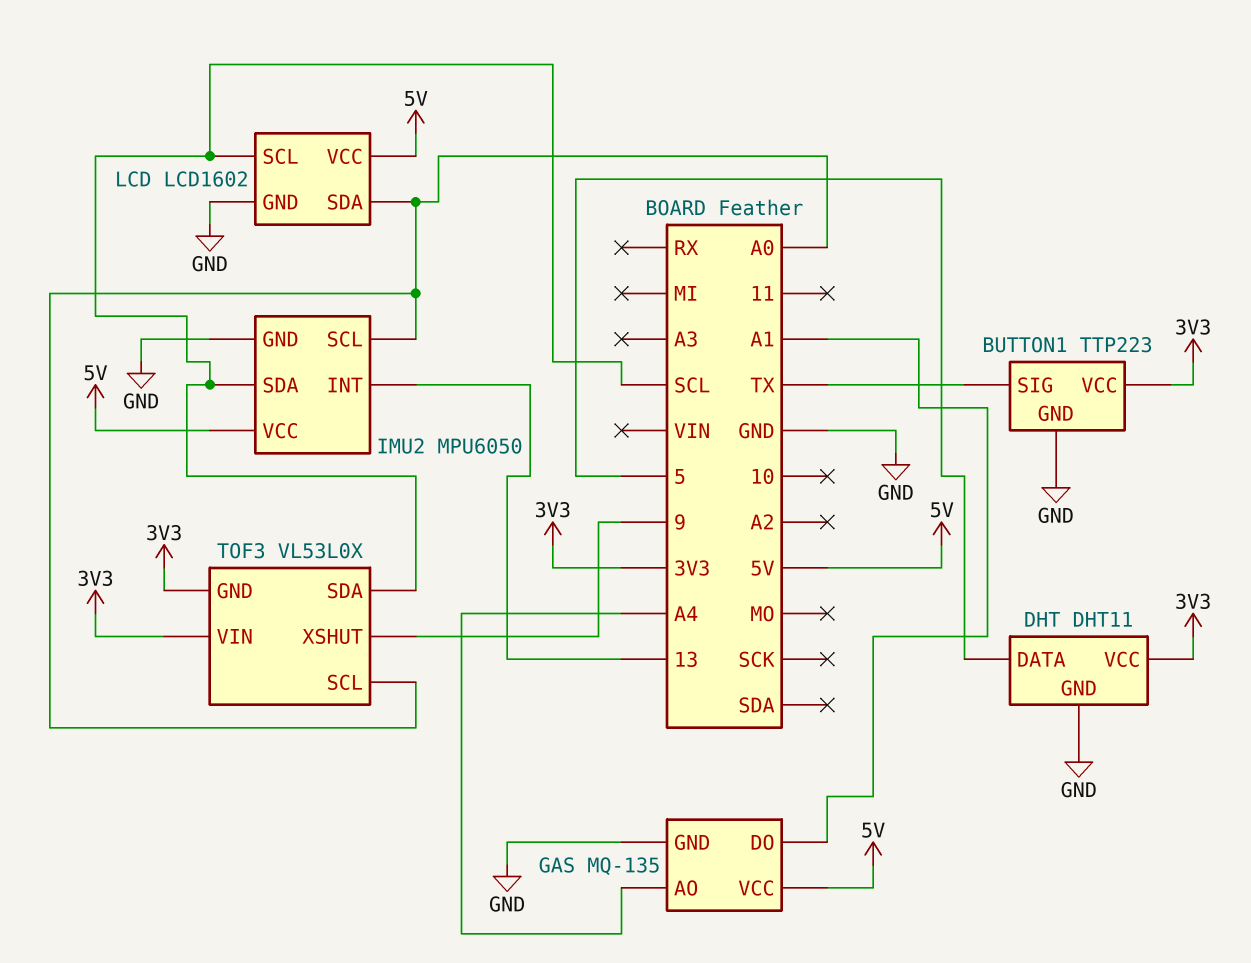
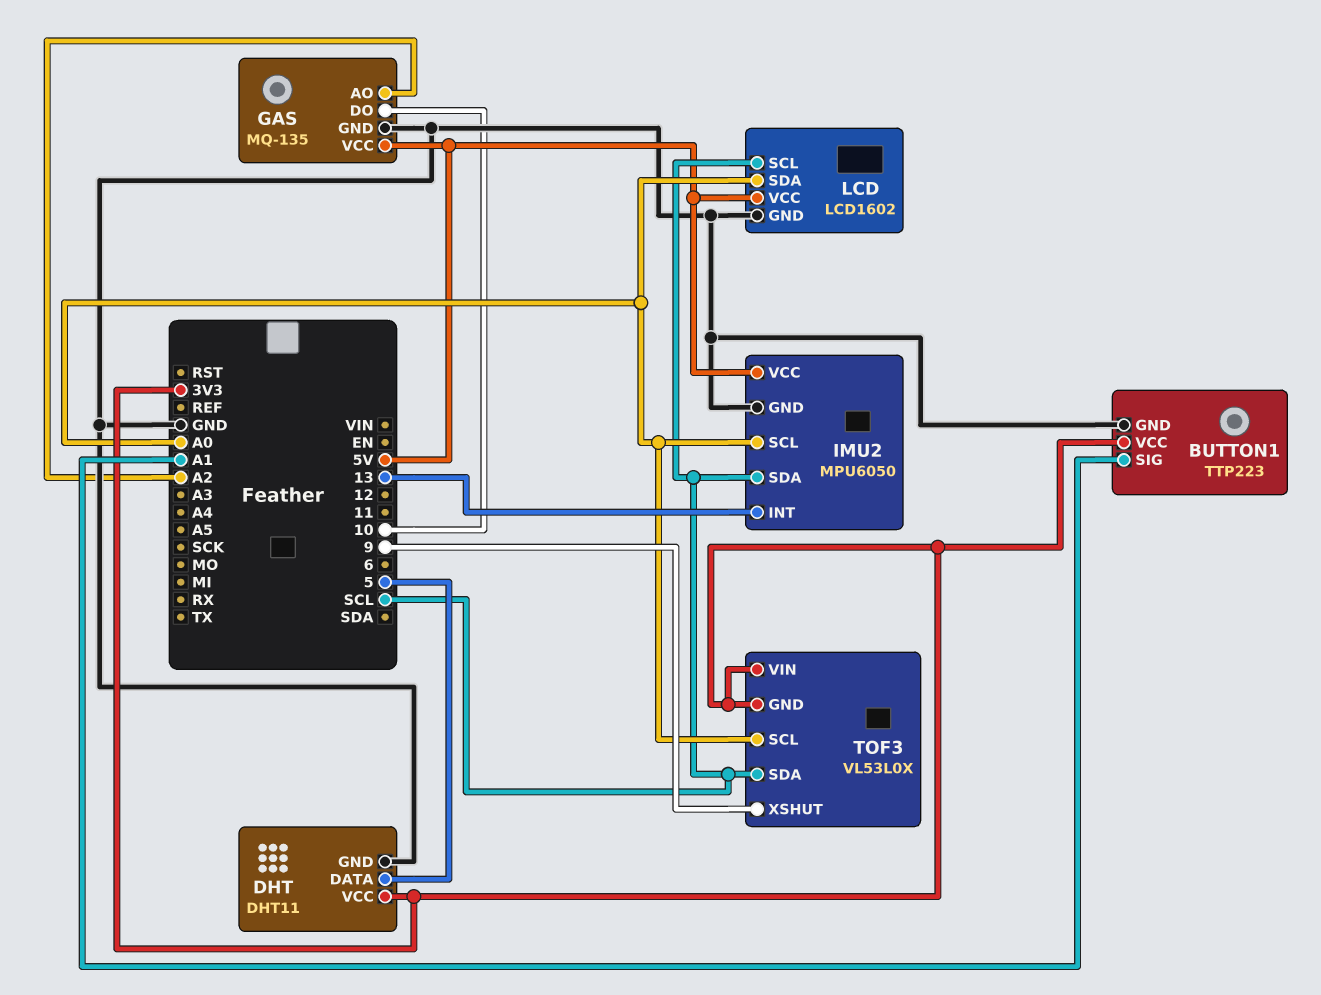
BUTTON1 pin SIG: TX -> A1
GAS pin AO: A4 -> A2
GAS pin DO: A1 -> 10

